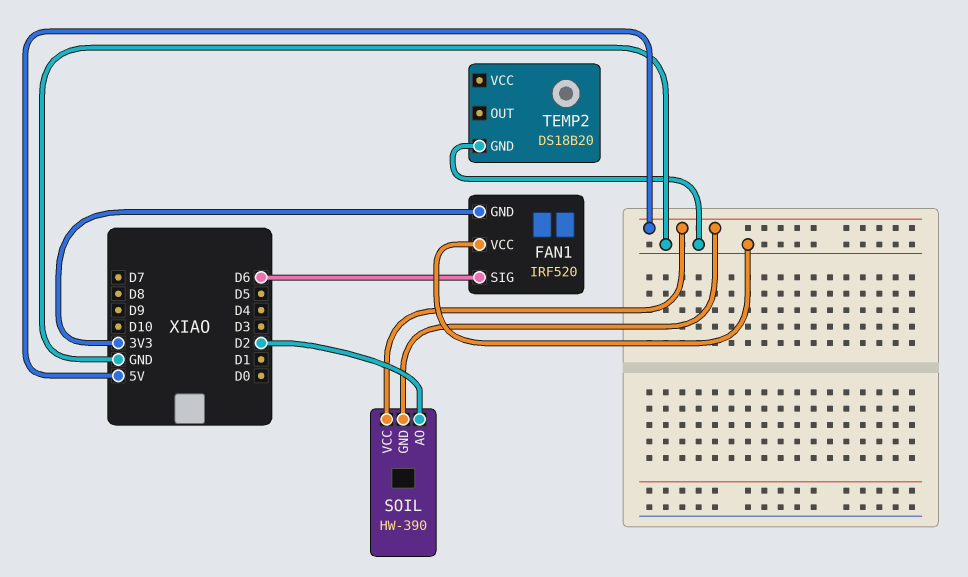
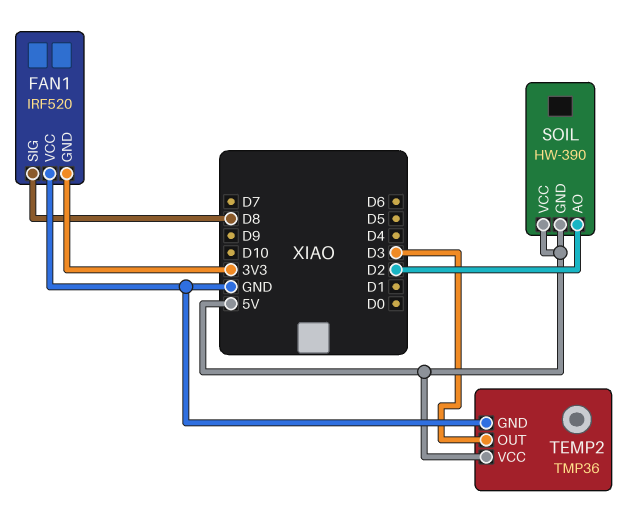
FAN1 pin SIG: D6 -> D8
TEMP2: DS18B20 -> TMP36
TEMP2 pin OUT: none -> D3
TEMP2 pin VCC: none -> 5V

